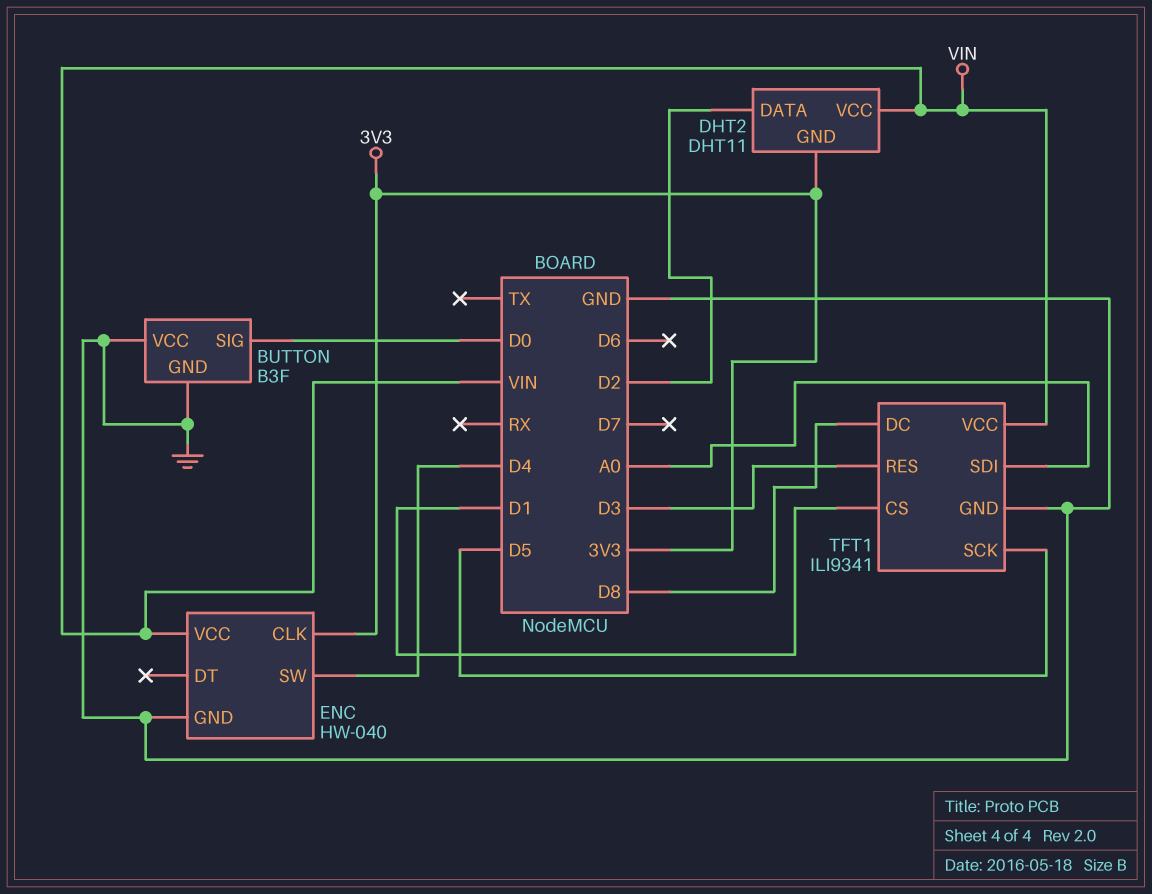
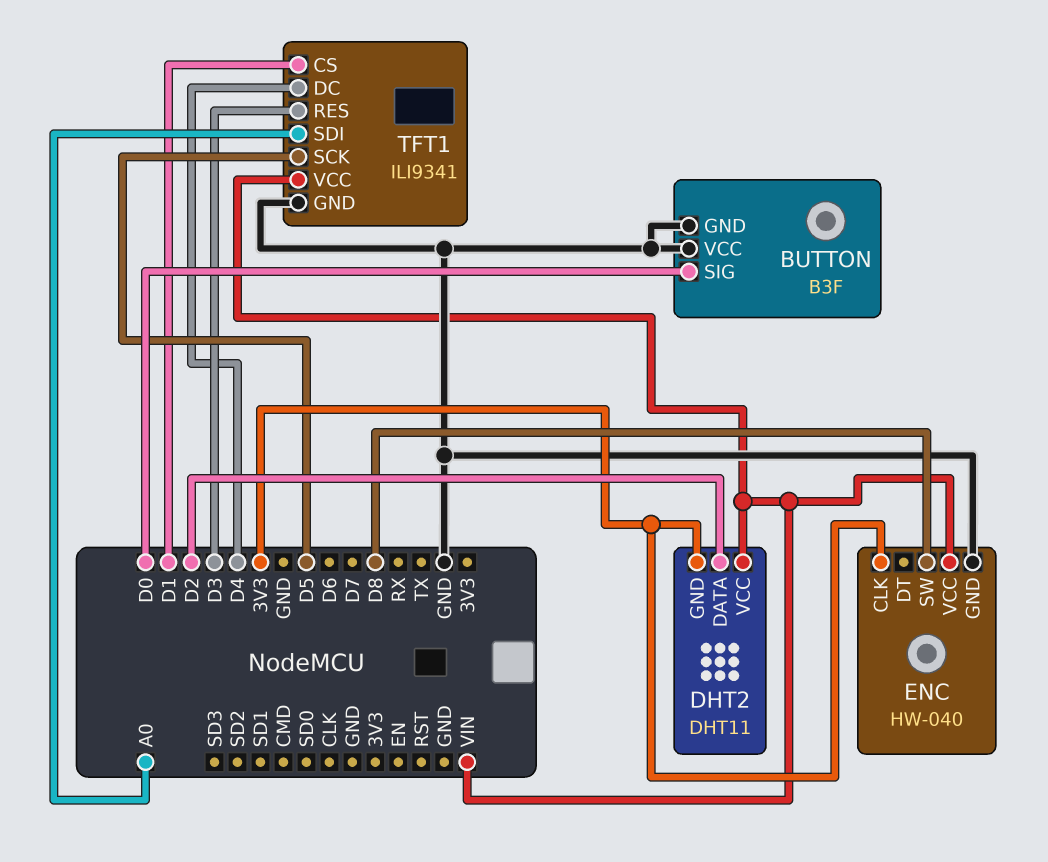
ENC pin SW: D4 -> D8
TFT1 pin DC: D8 -> D4

